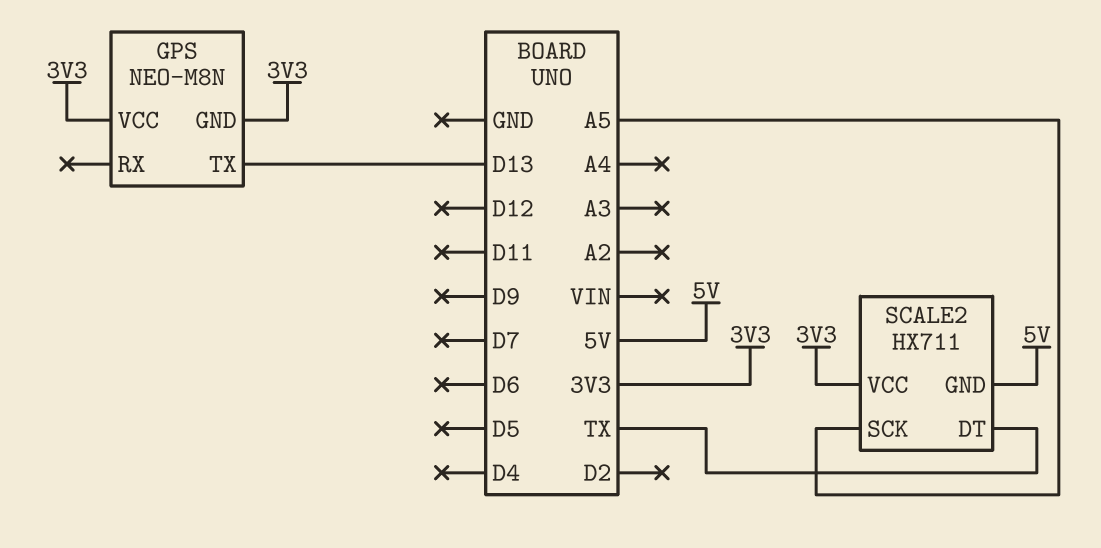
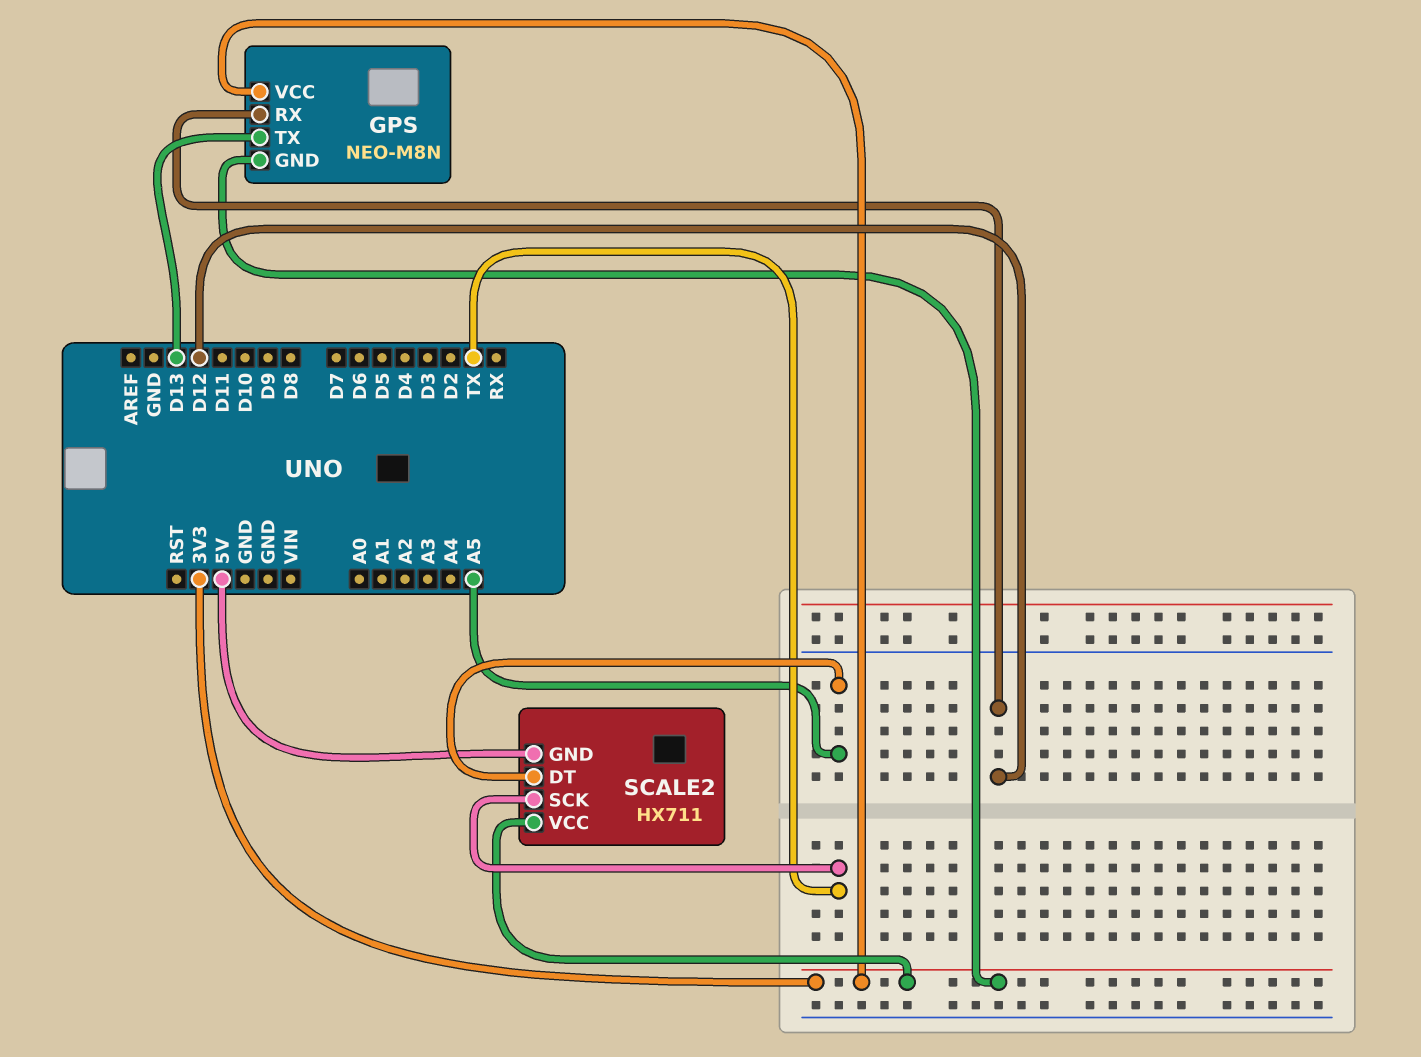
GPS pin RX: none -> D12
SCALE2 pin DT: TX -> A5
SCALE2 pin SCK: A5 -> TX

